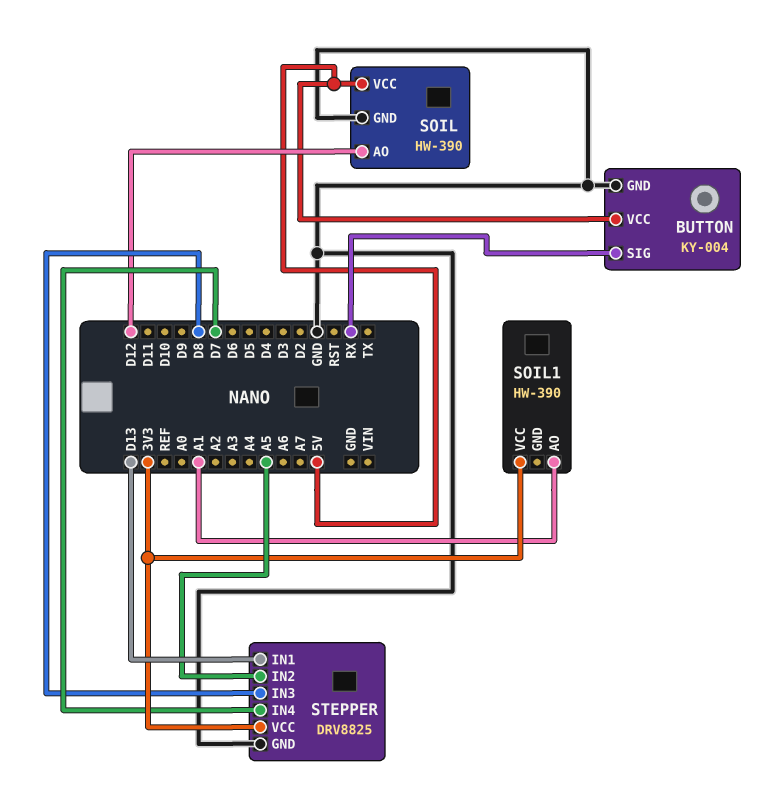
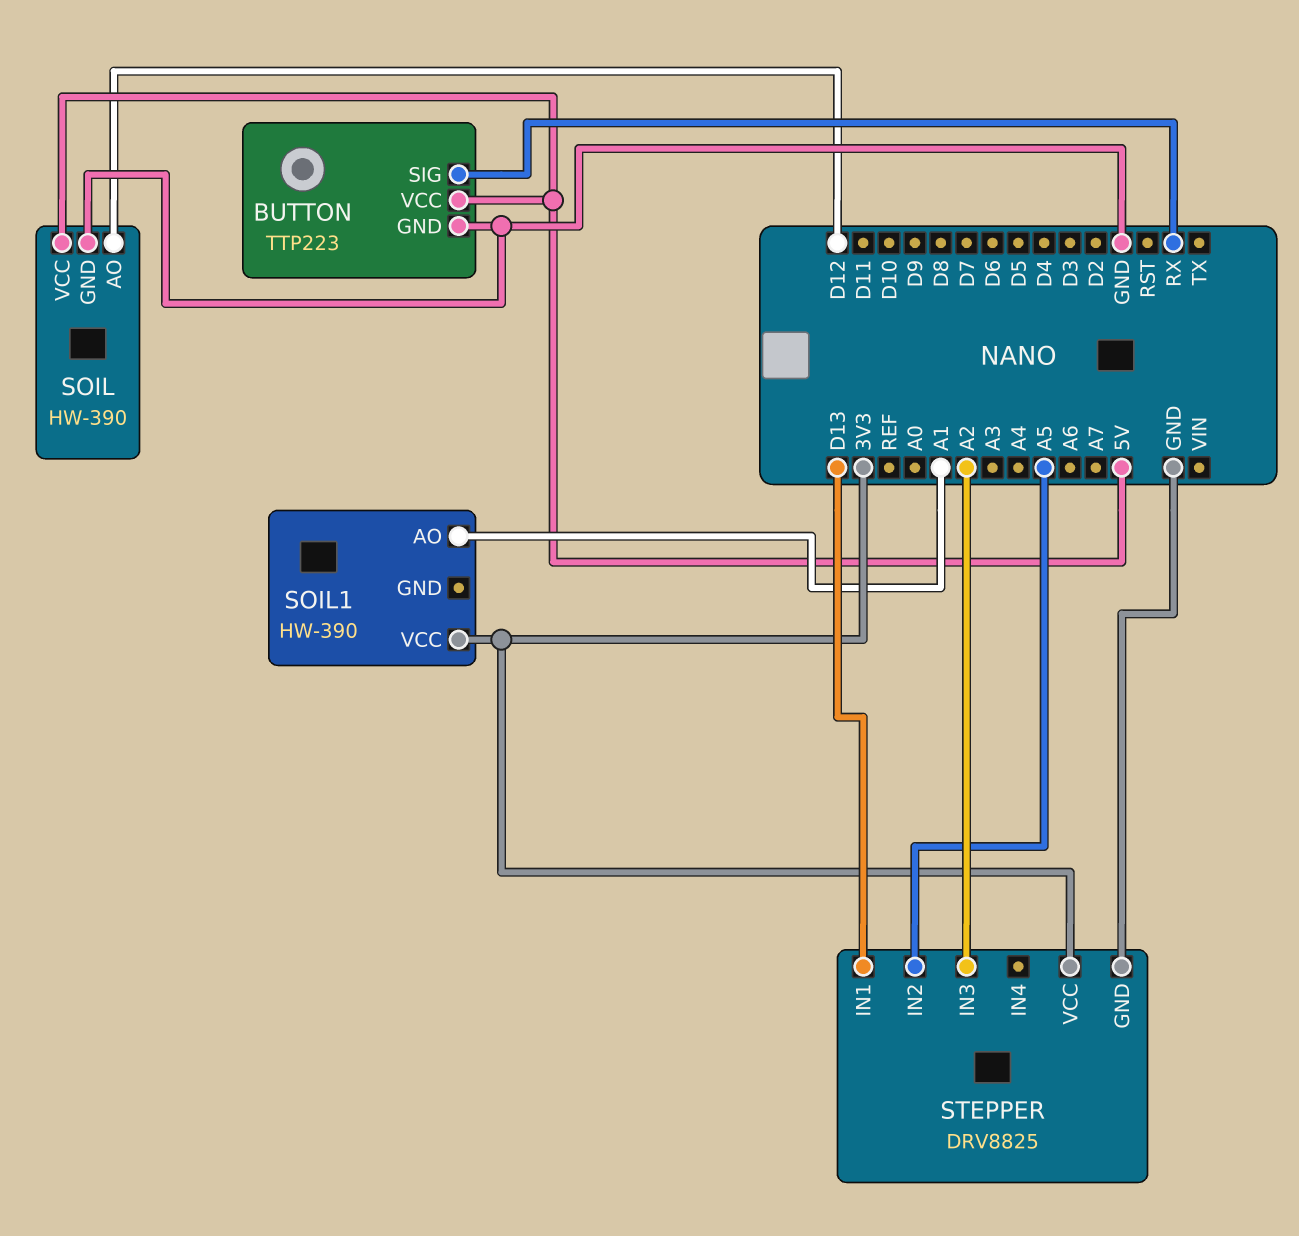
BUTTON: KY-004 -> TTP223
STEPPER pin IN3: D8 -> A2
STEPPER pin IN4: D7 -> none

